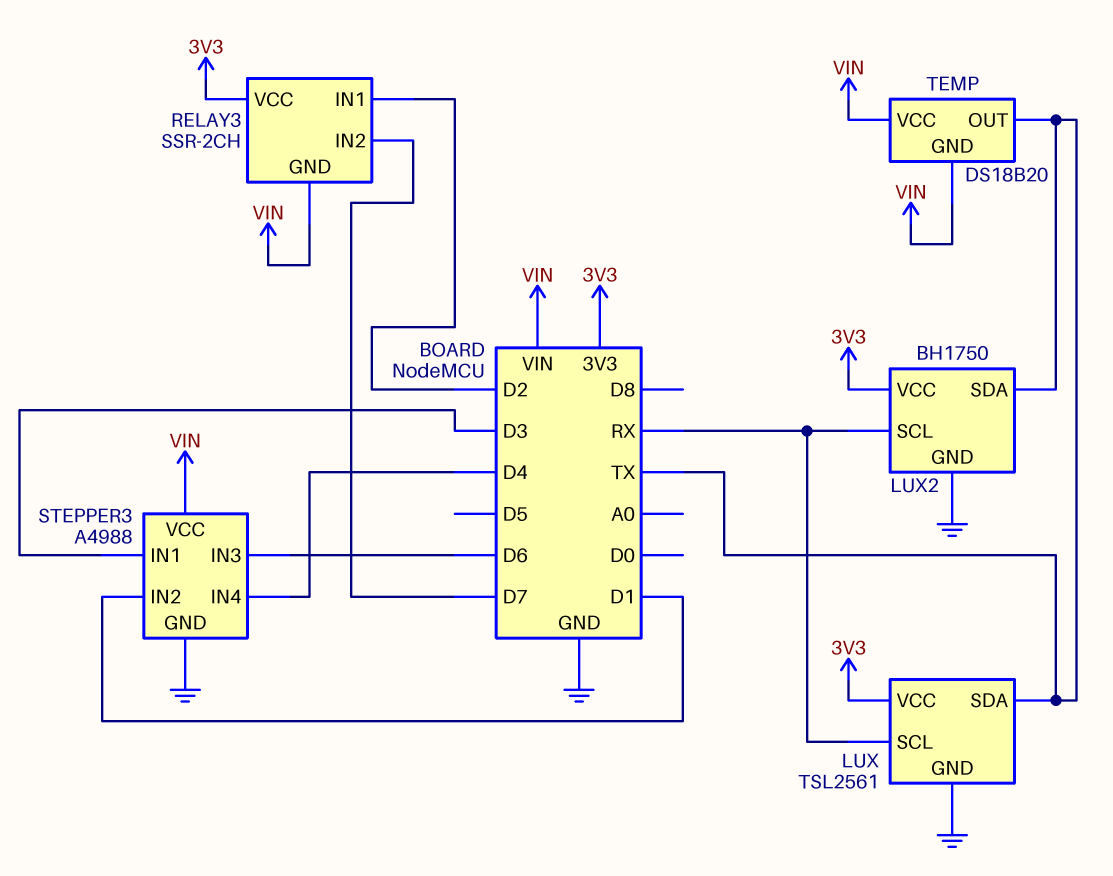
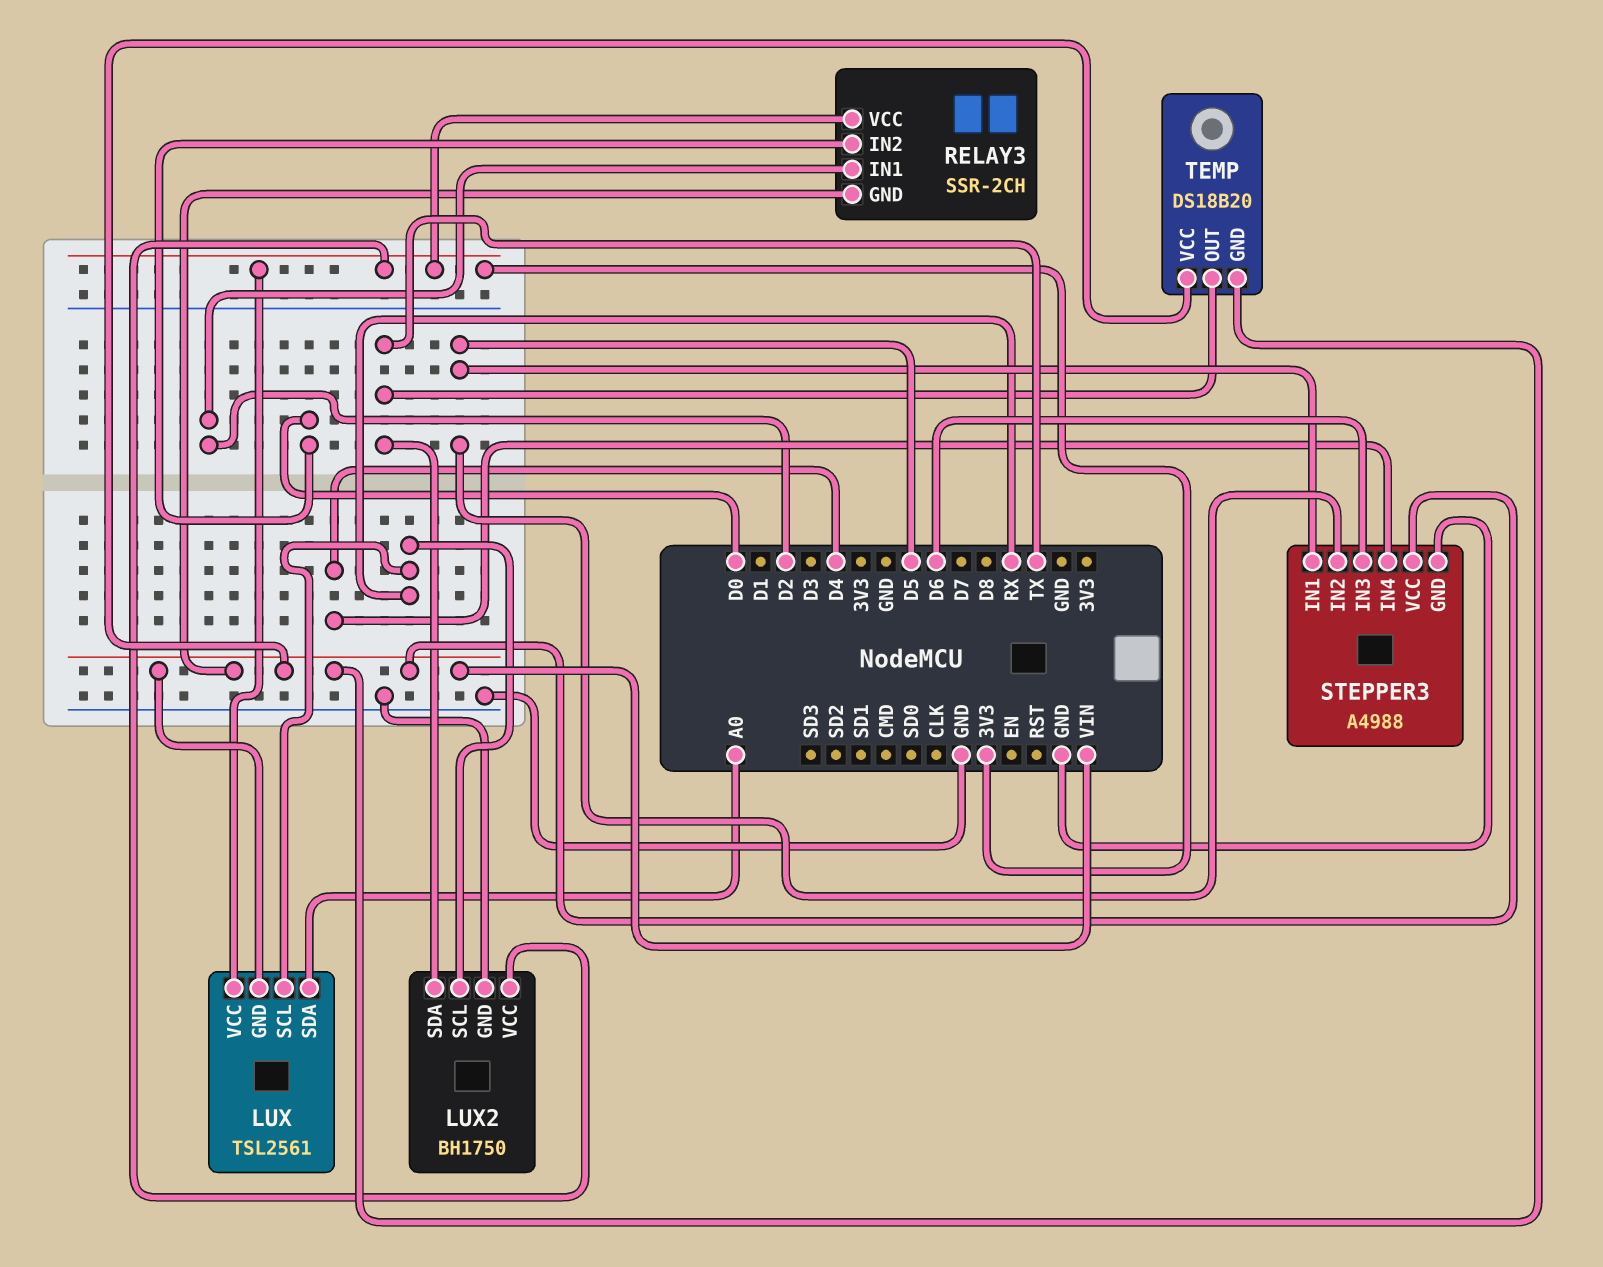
LUX pin GND: GND -> VIN
LUX pin SDA: TX -> A0
RELAY3 pin IN2: D7 -> D0
STEPPER3 pin IN1: D3 -> D5
STEPPER3 pin IN2: D1 -> D5

